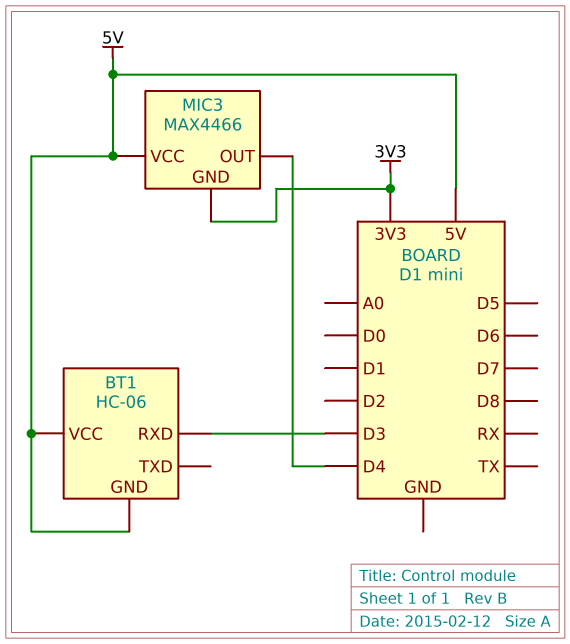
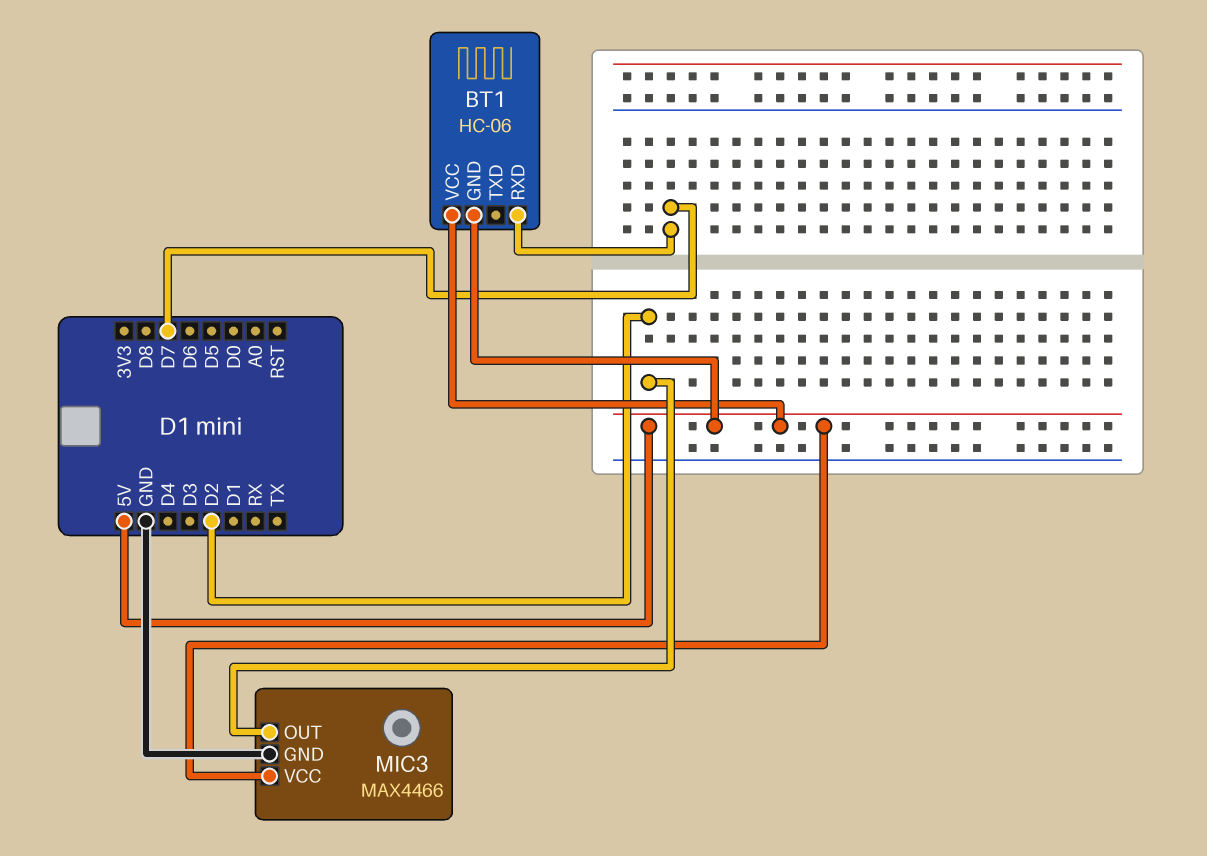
BT1 pin RXD: D3 -> D7
MIC3 pin GND: 3V3 -> GND
MIC3 pin OUT: D4 -> D2

